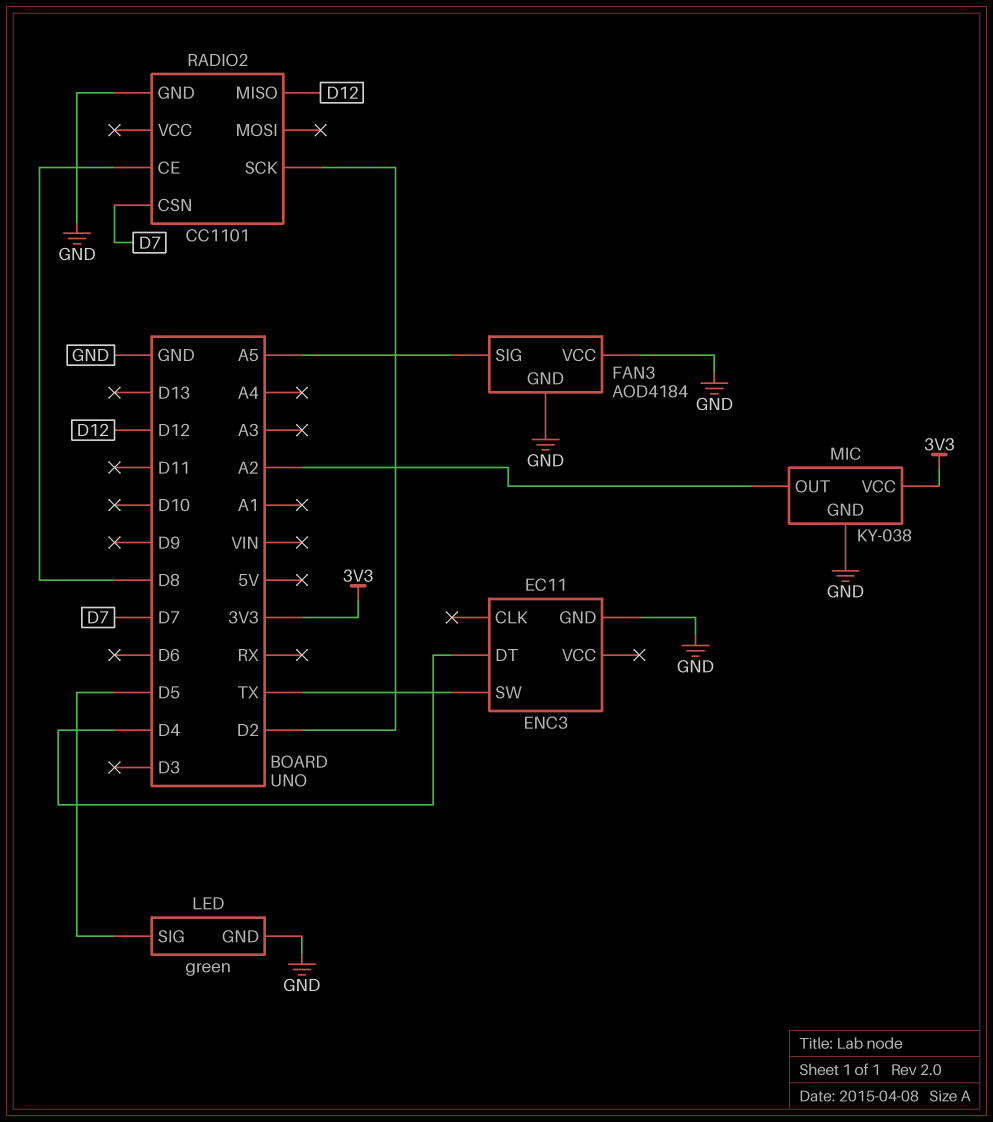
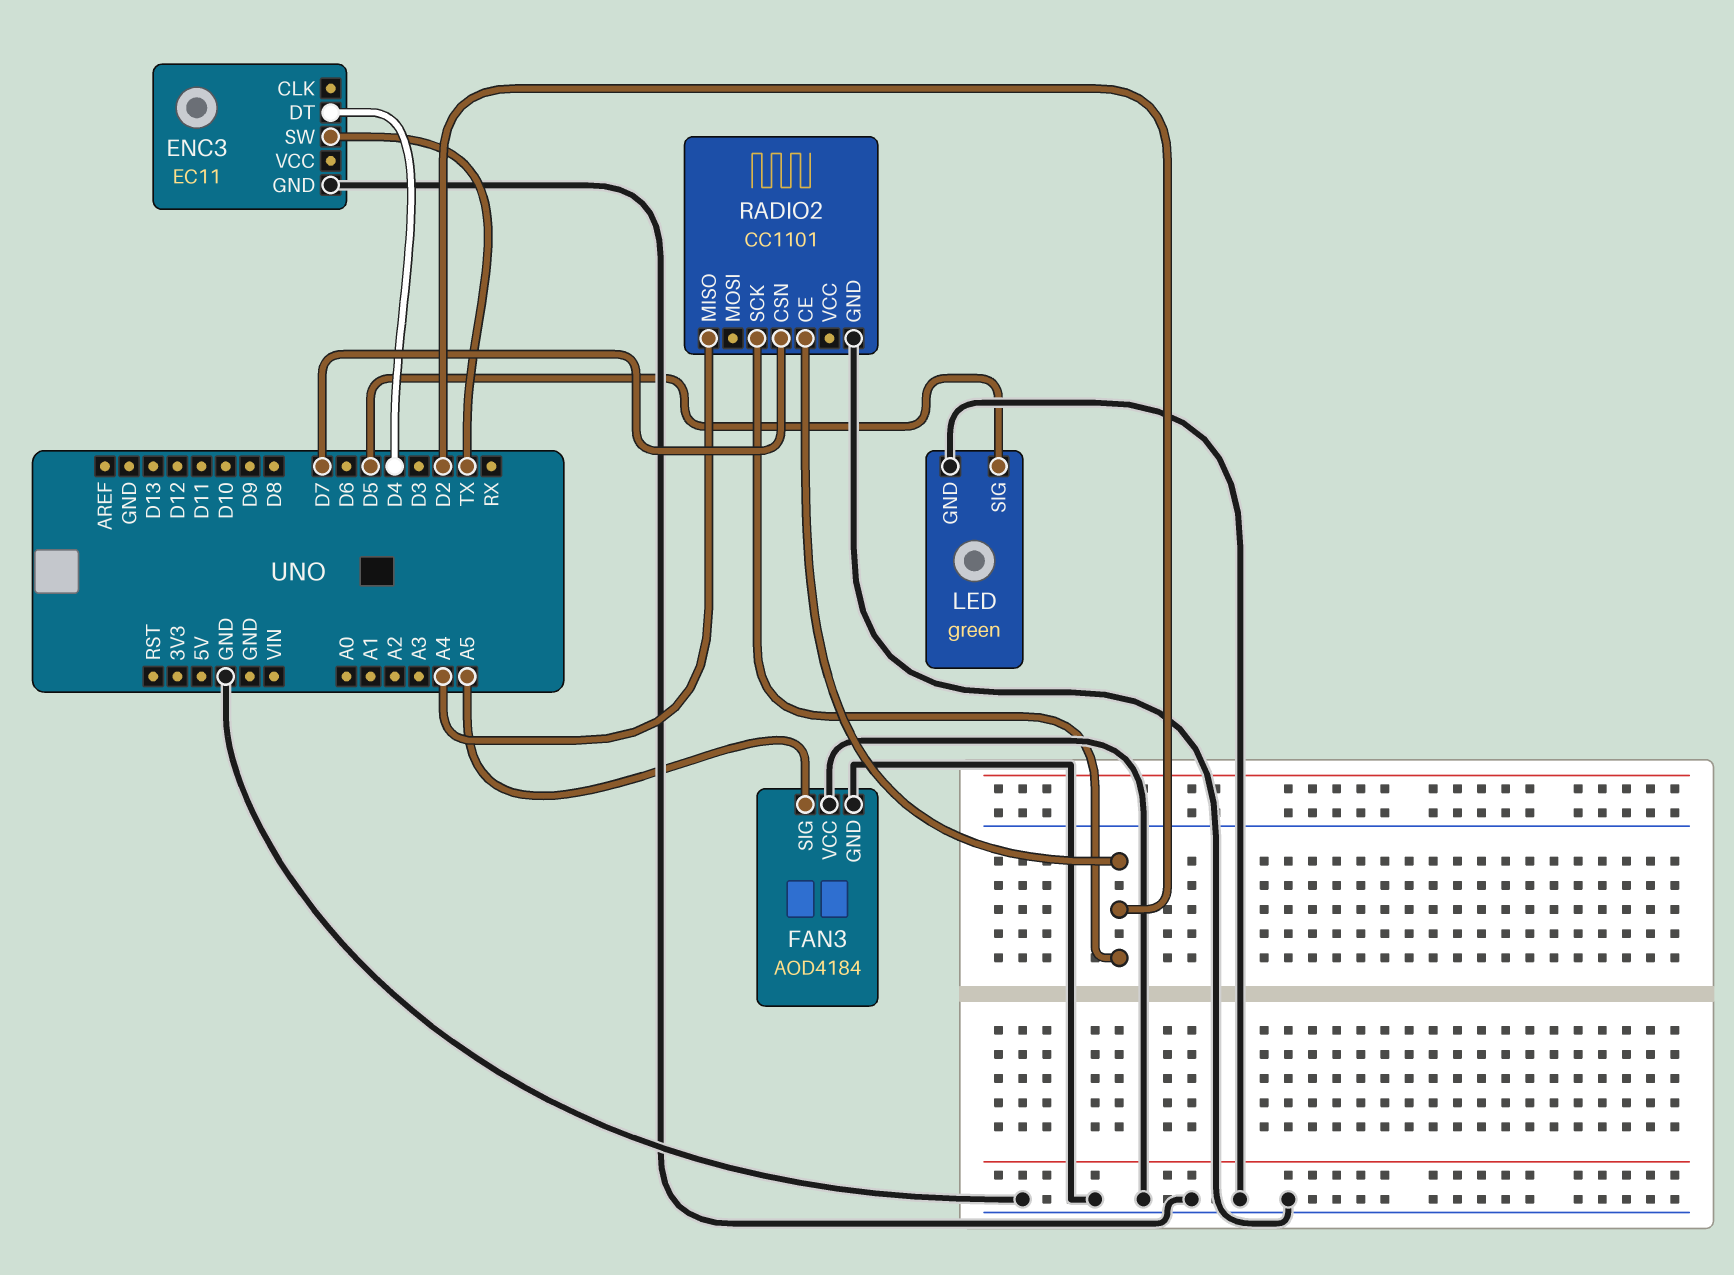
MIC: KY-038 -> none
MIC pin GND: GND -> none
MIC pin OUT: A2 -> none
MIC pin VCC: 3V3 -> none
RADIO2 pin CE: D8 -> D2
RADIO2 pin MISO: D12 -> A4

